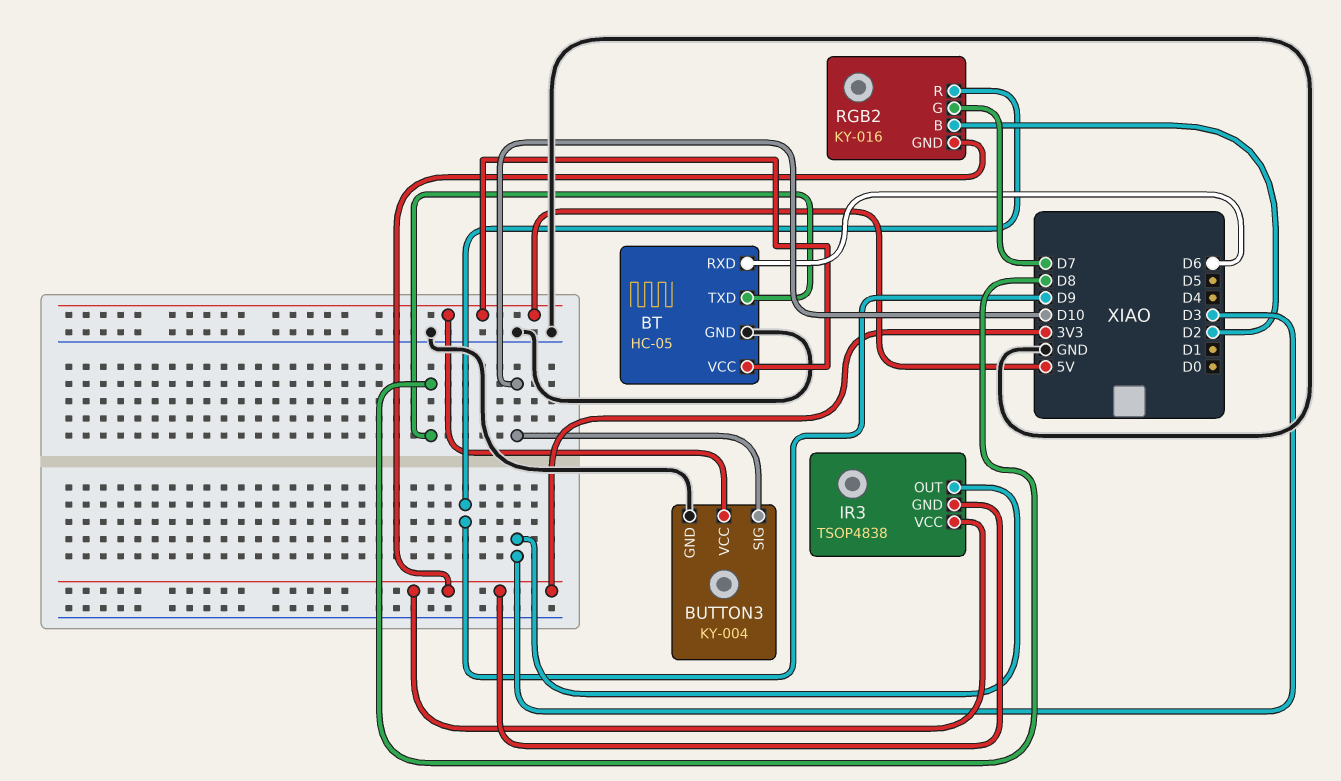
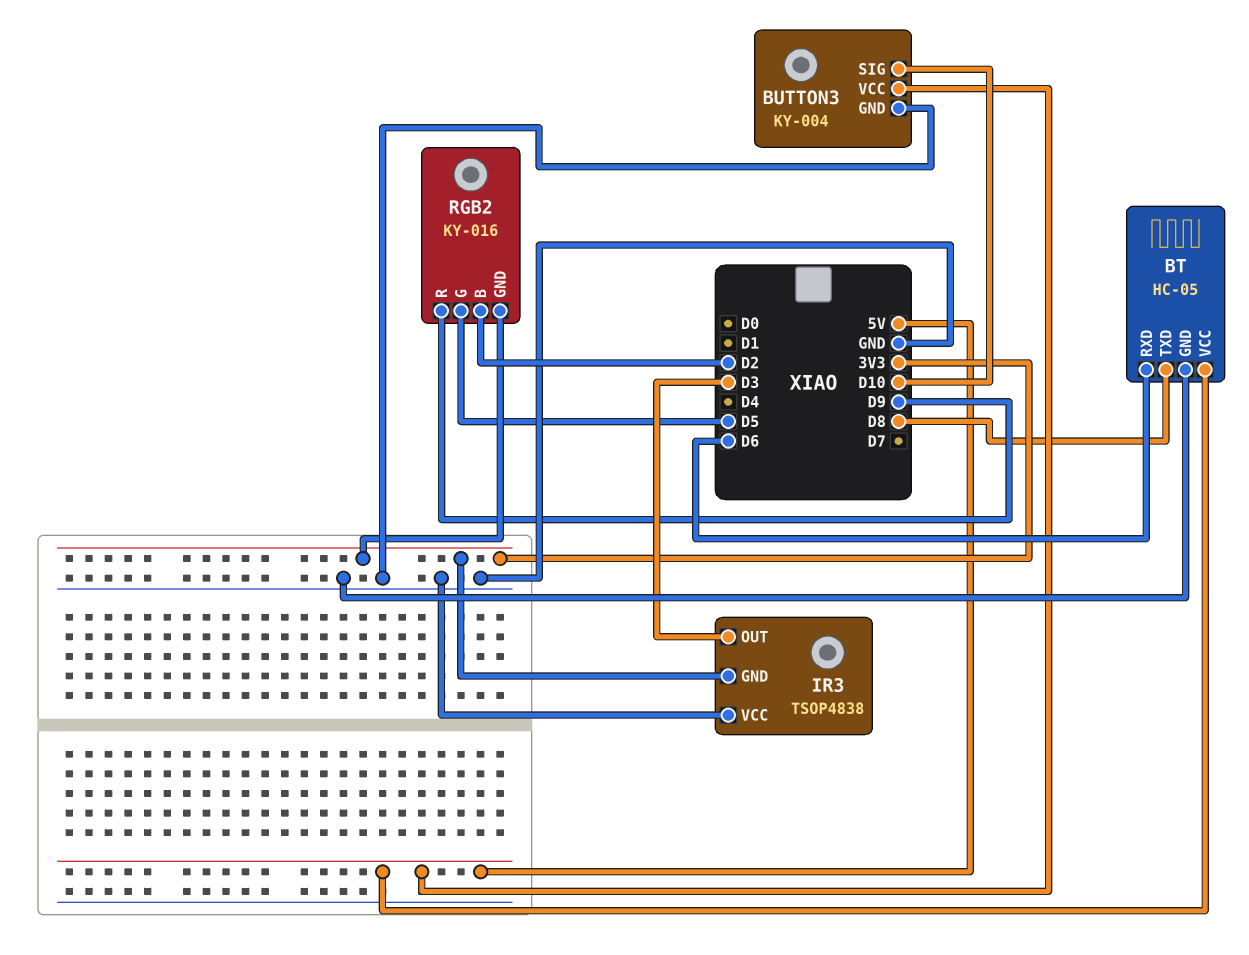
IR3 pin VCC: 3V3 -> GND
RGB2 pin G: D7 -> D5

